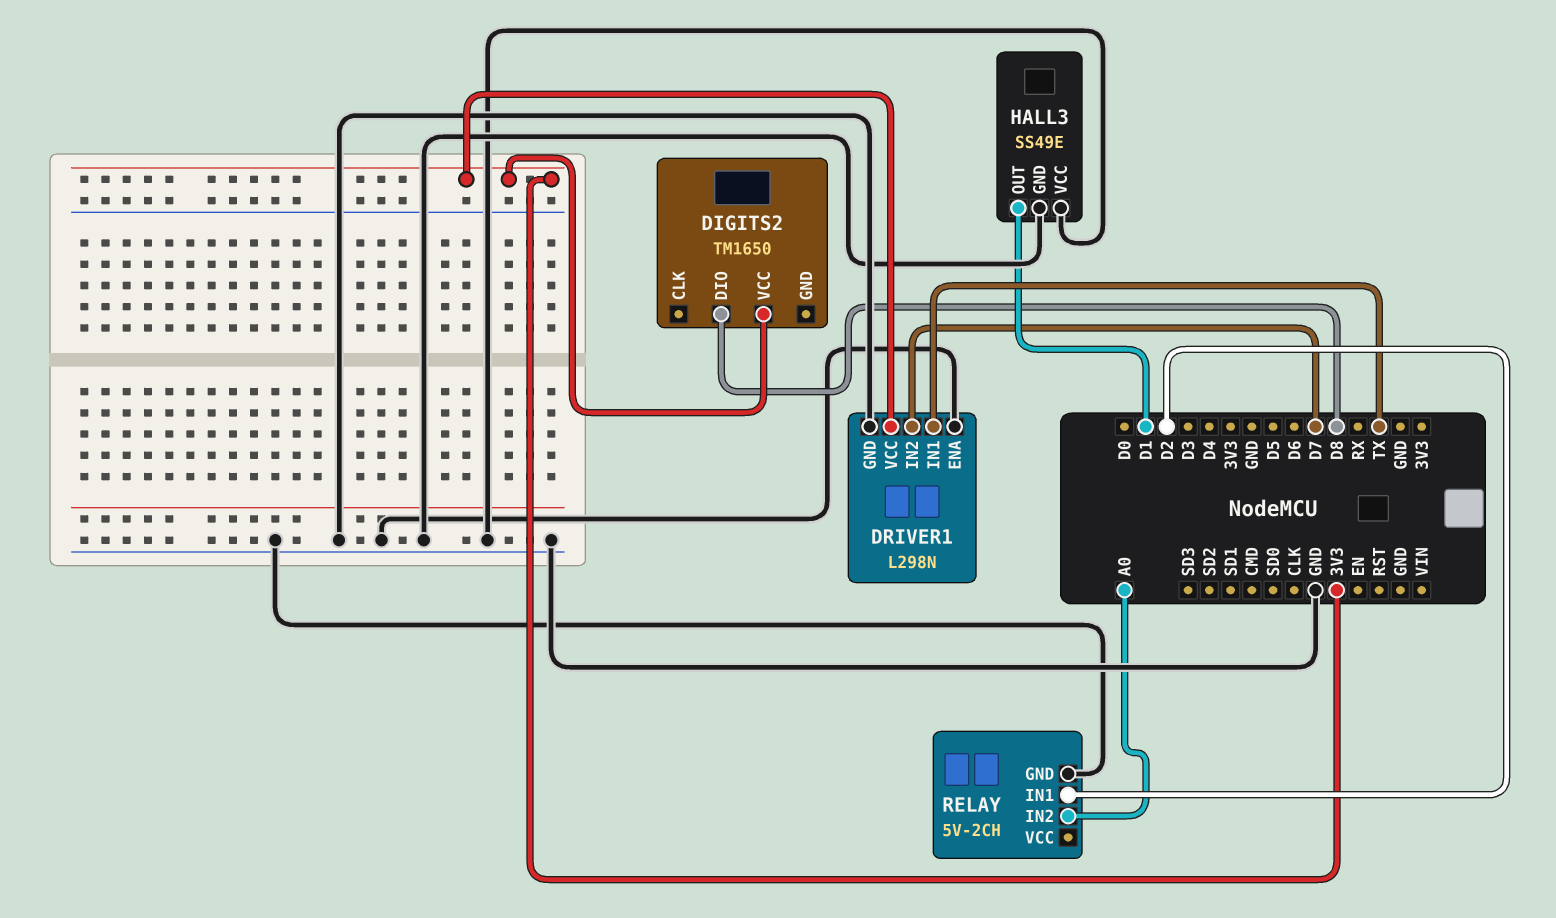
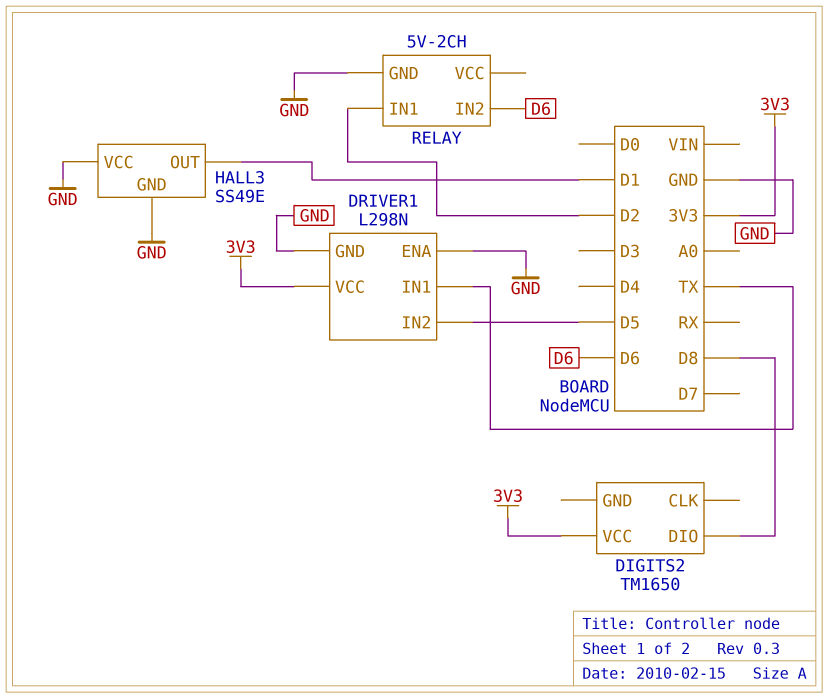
DRIVER1 pin IN2: D7 -> D5
RELAY pin IN2: A0 -> D6

